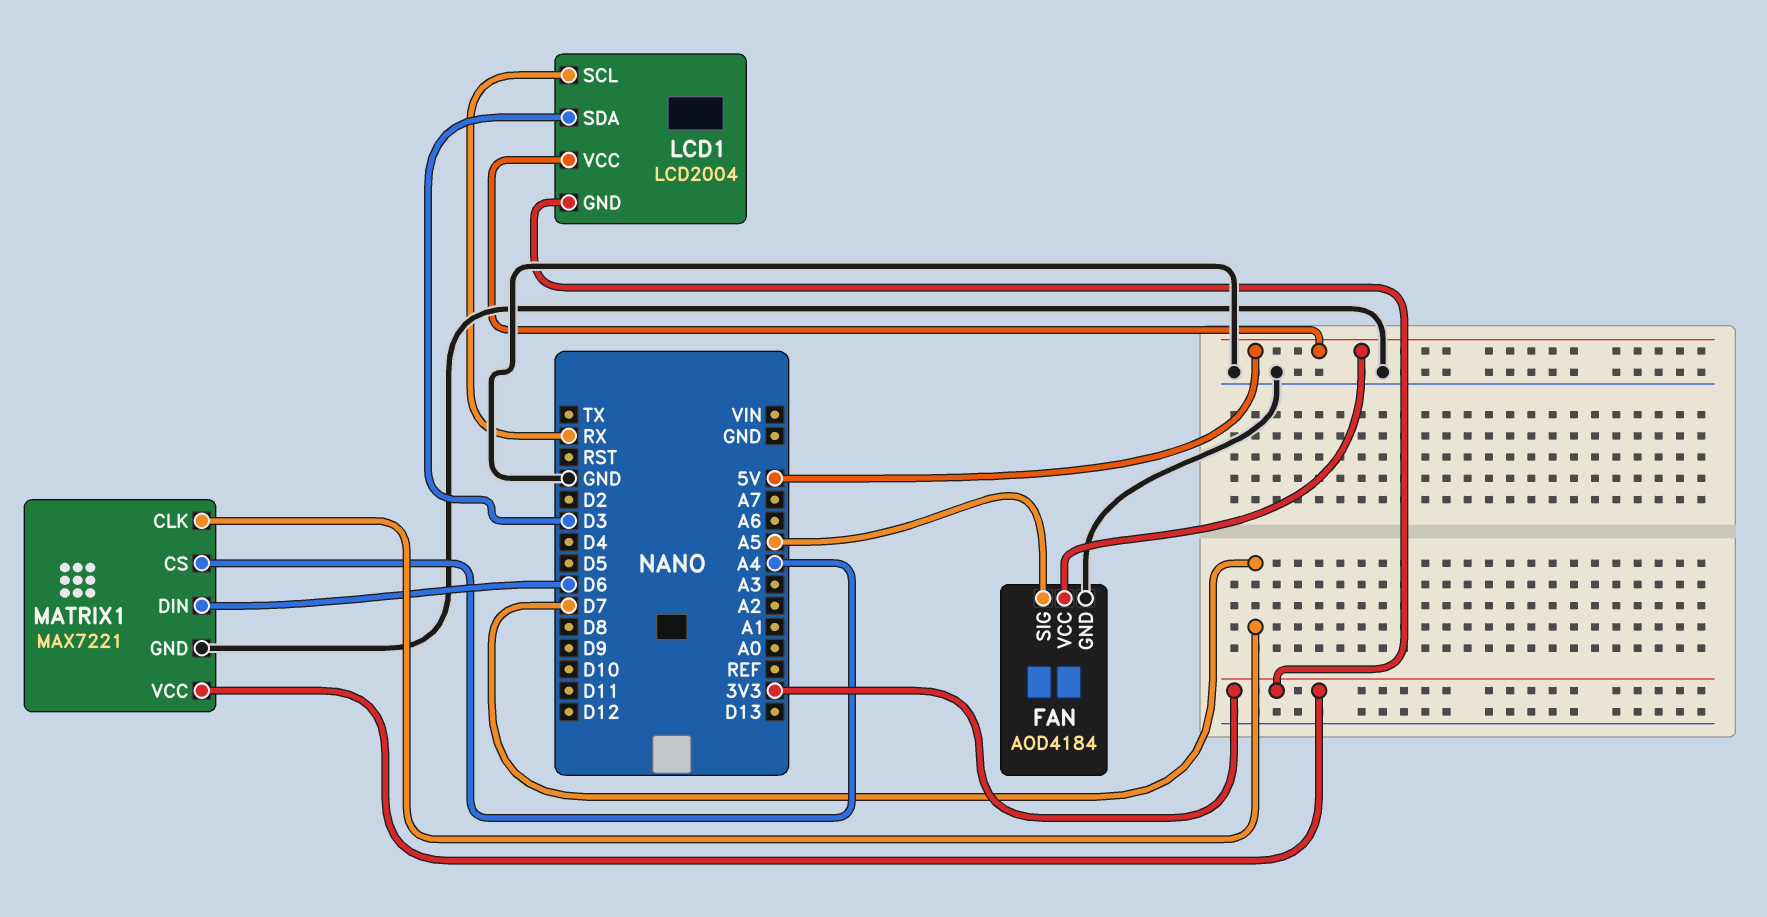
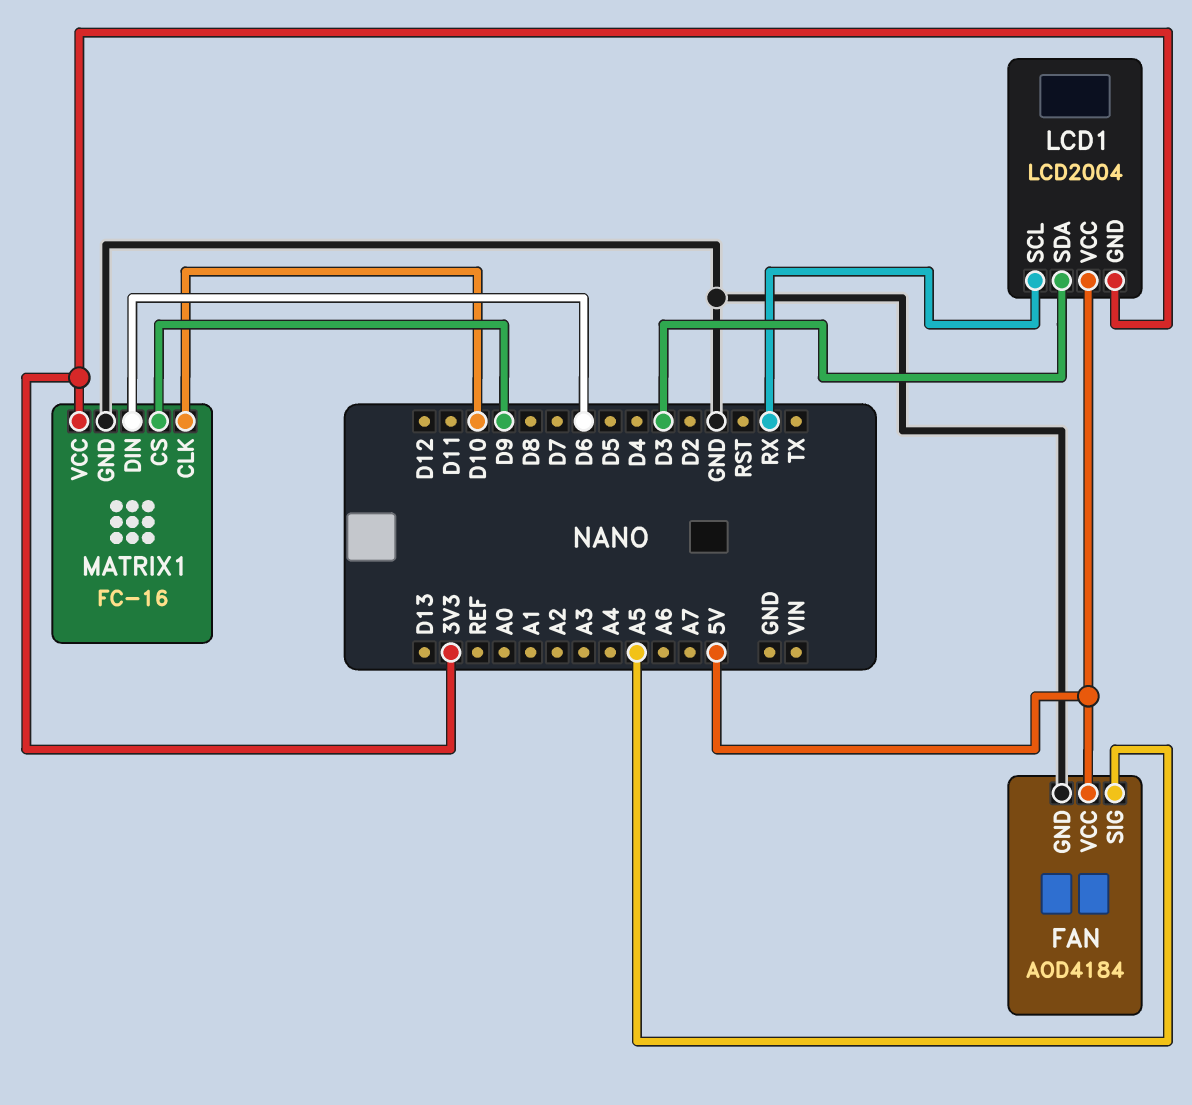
MATRIX1: MAX7221 -> FC-16
MATRIX1 pin CLK: D7 -> D10
MATRIX1 pin CS: A4 -> D9

